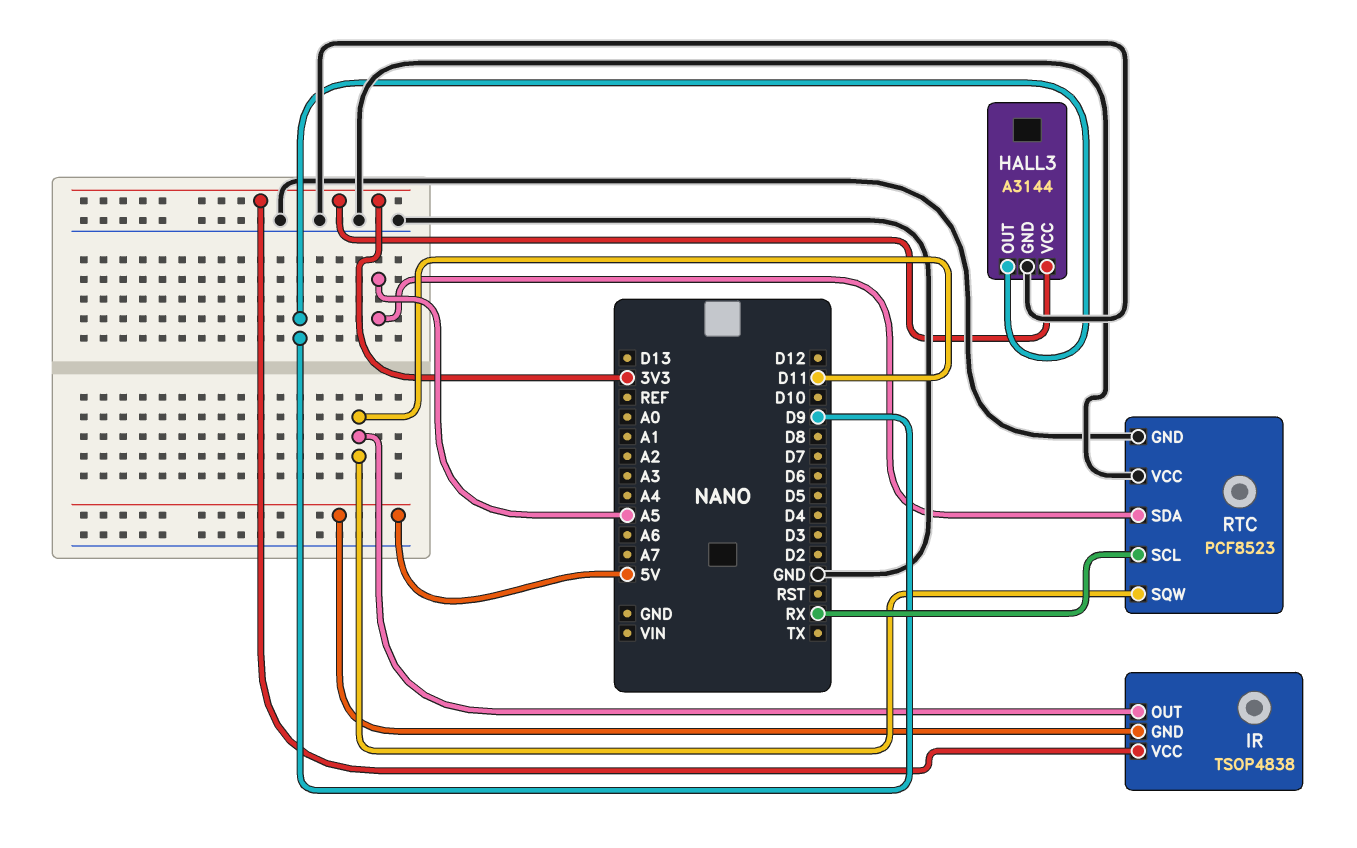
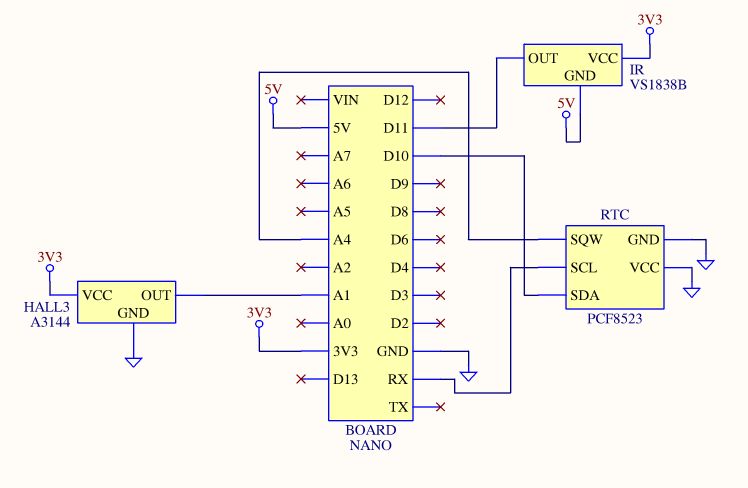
HALL3 pin OUT: D9 -> A1
IR: TSOP4838 -> VS1838B
RTC pin SDA: A5 -> D10
RTC pin SQW: D11 -> A4

